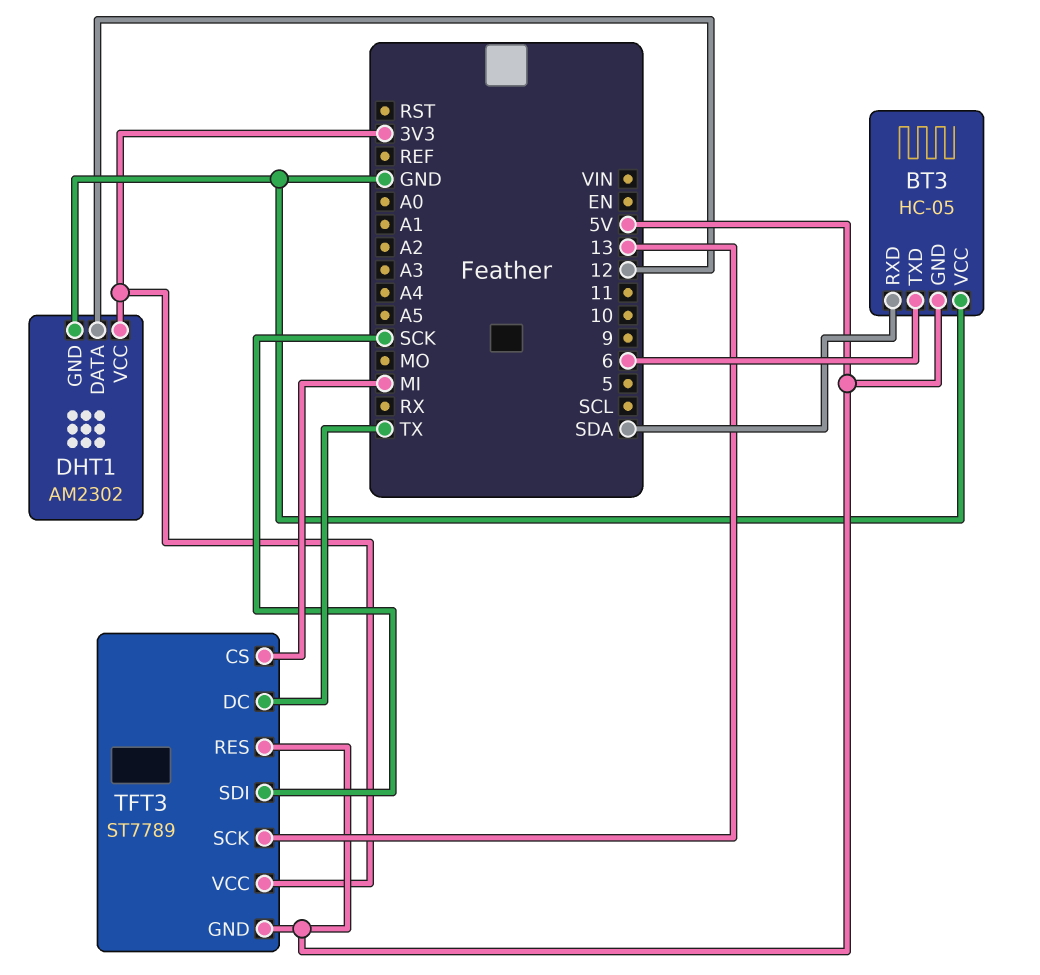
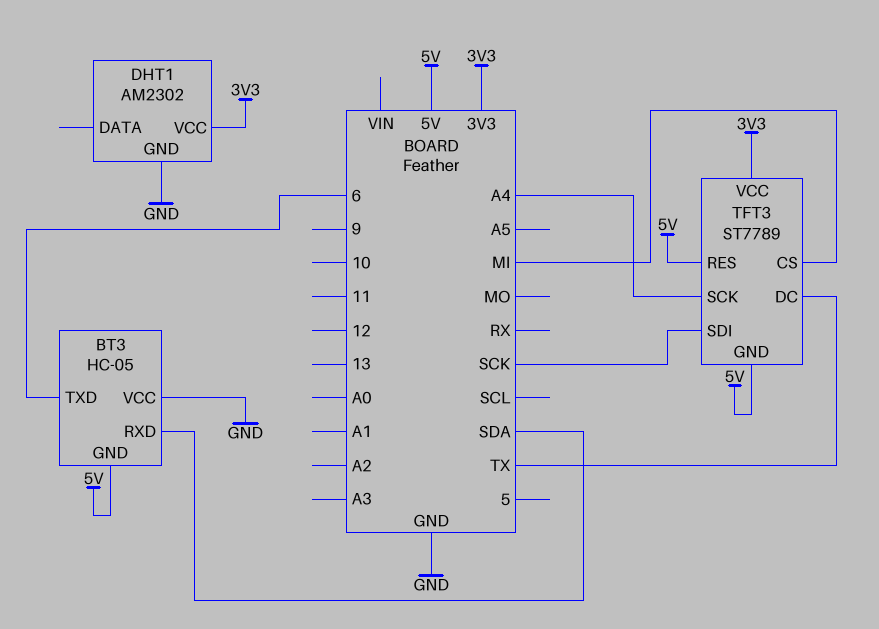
DHT1 pin DATA: 12 -> none
TFT3 pin SCK: 13 -> A4

